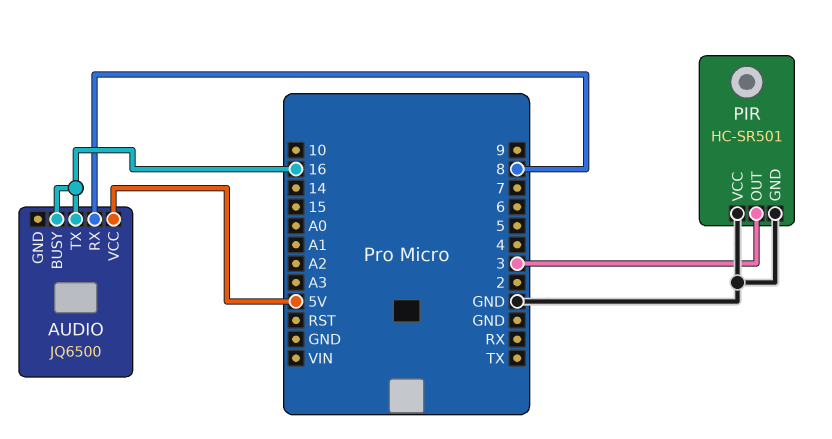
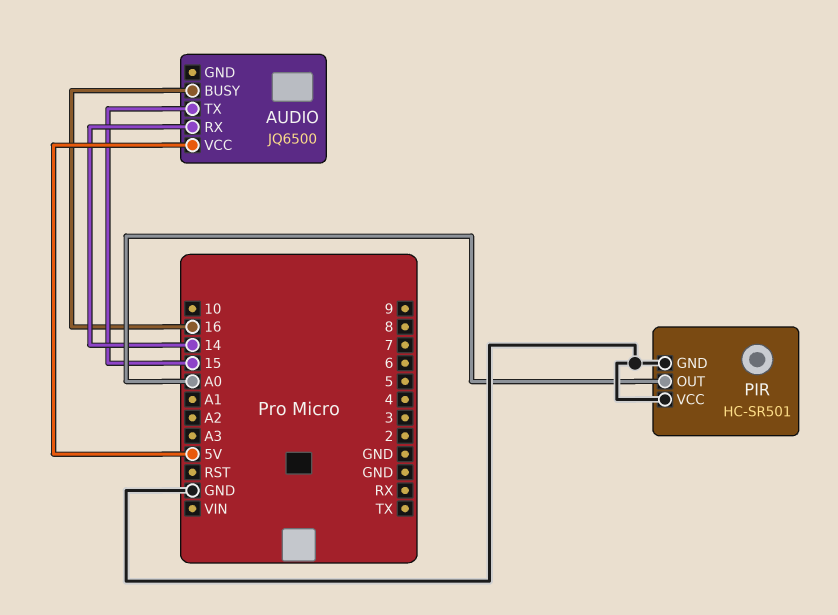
AUDIO pin RX: 8 -> 14
AUDIO pin TX: 16 -> 15
PIR pin OUT: 3 -> A0

